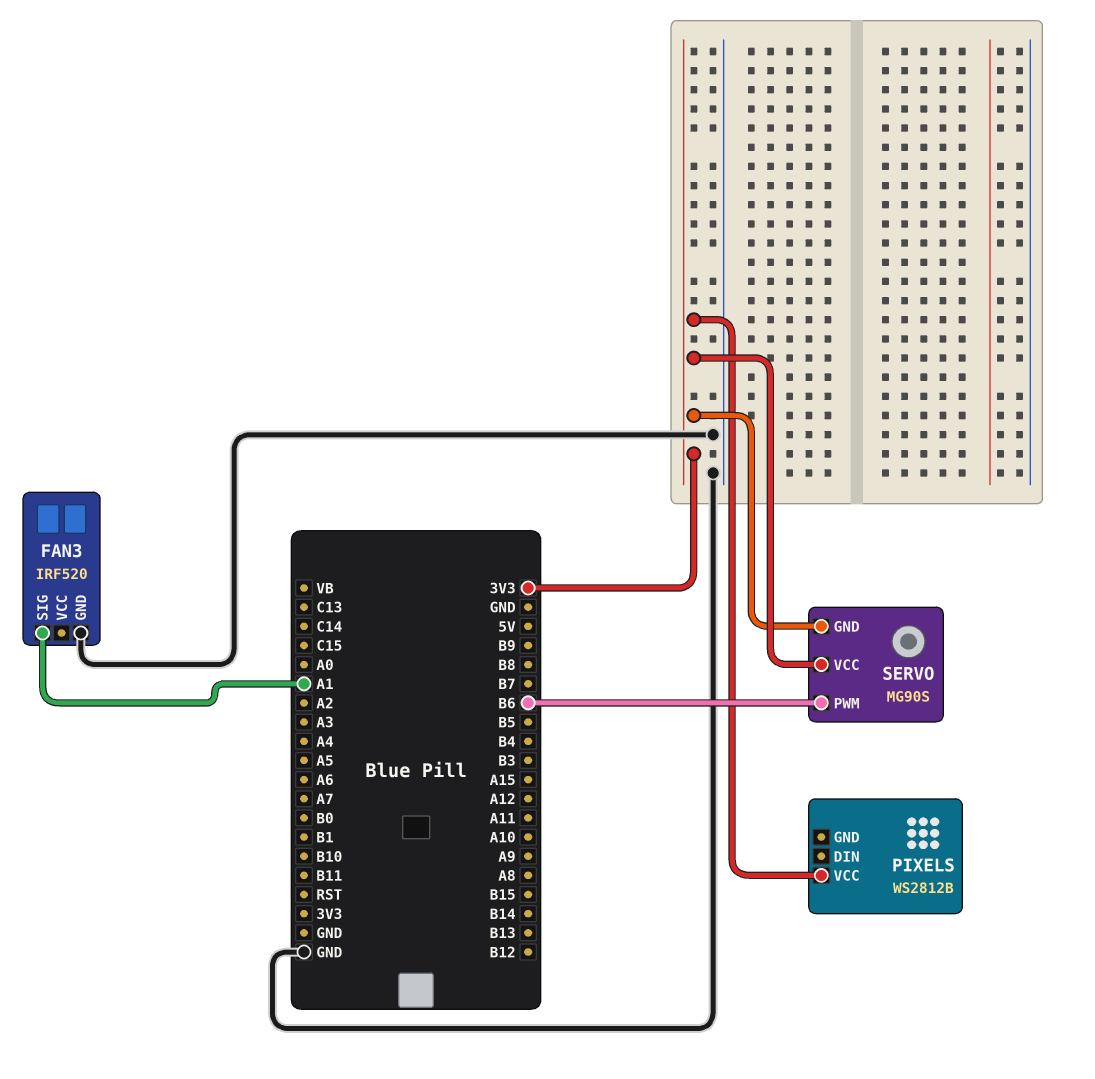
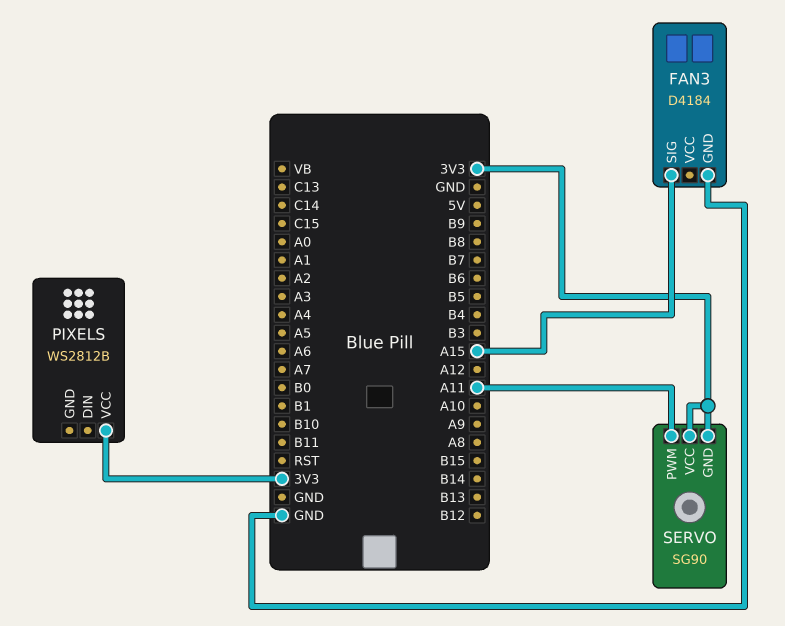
FAN3: IRF520 -> D4184
FAN3 pin SIG: A1 -> A15
SERVO: MG90S -> SG90
SERVO pin PWM: B6 -> A11

